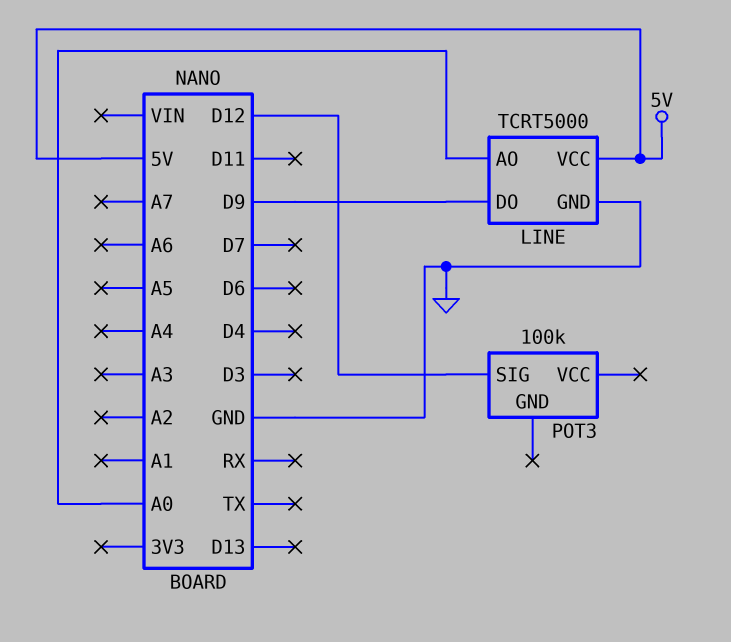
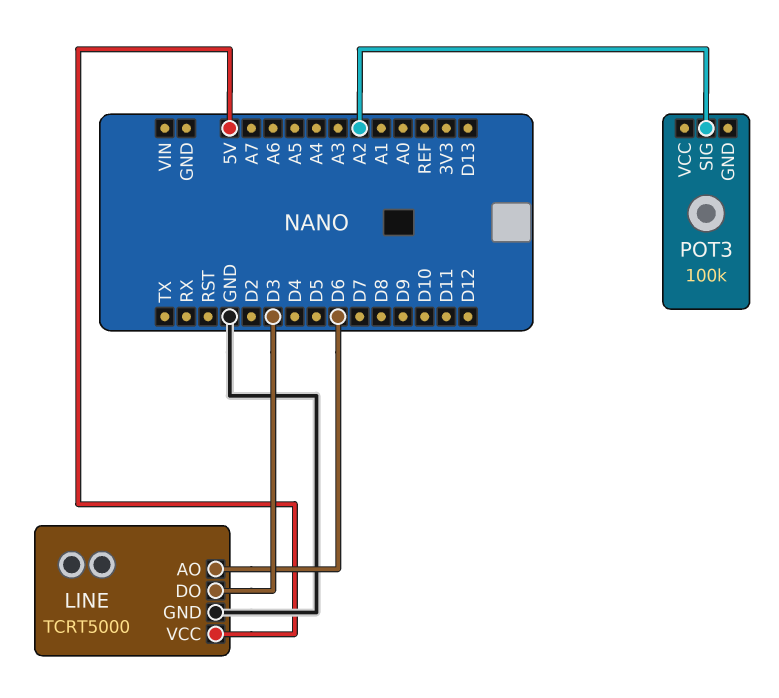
LINE pin AO: A0 -> D6
LINE pin DO: D9 -> D3
POT3 pin SIG: D12 -> A2

